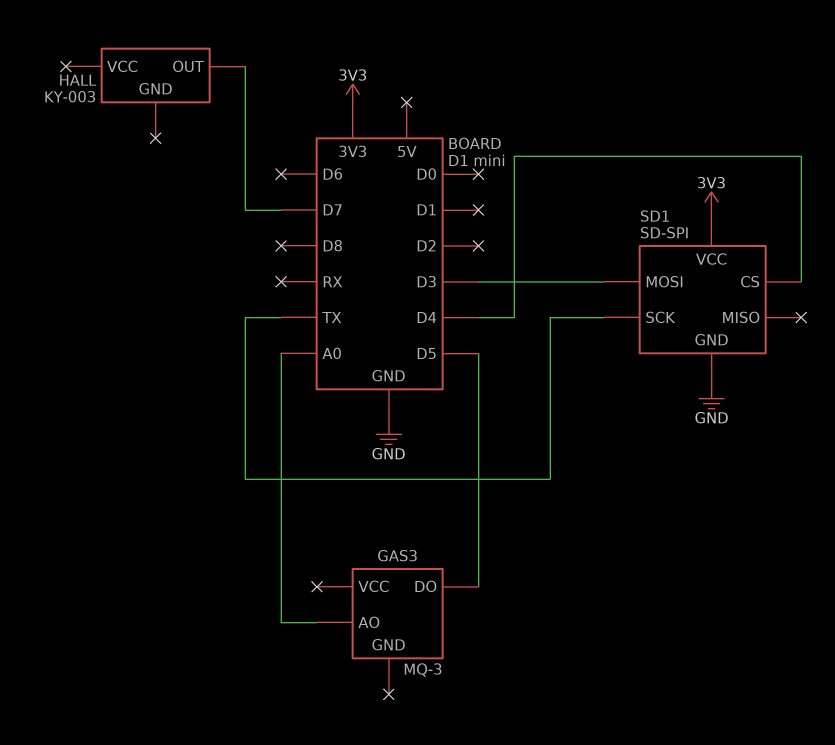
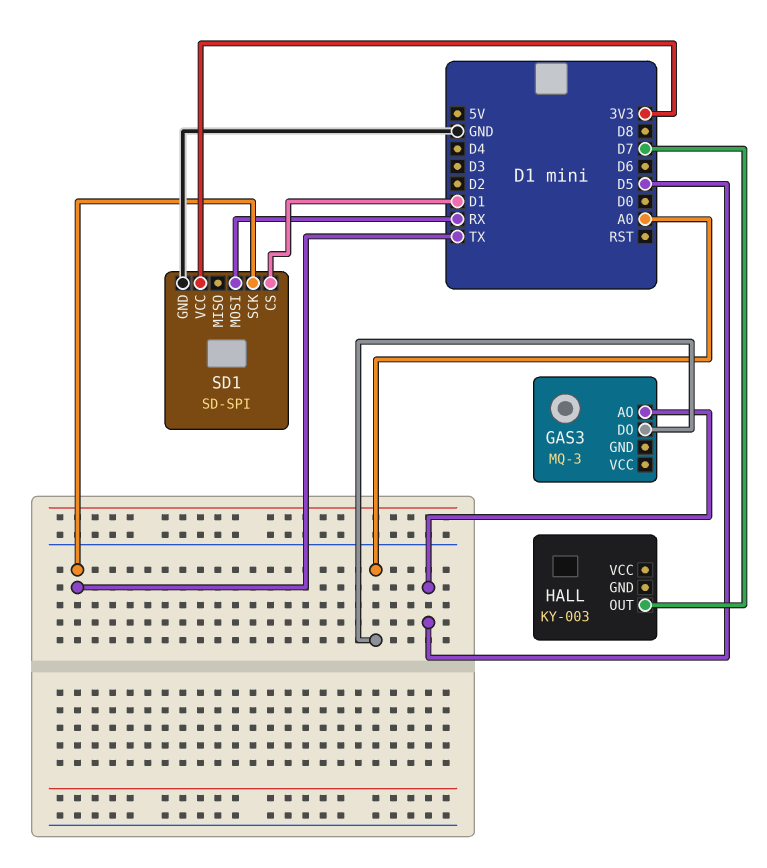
GAS3 pin AO: A0 -> D5
GAS3 pin DO: D5 -> A0
SD1 pin CS: D4 -> D1
SD1 pin MOSI: D3 -> RX

